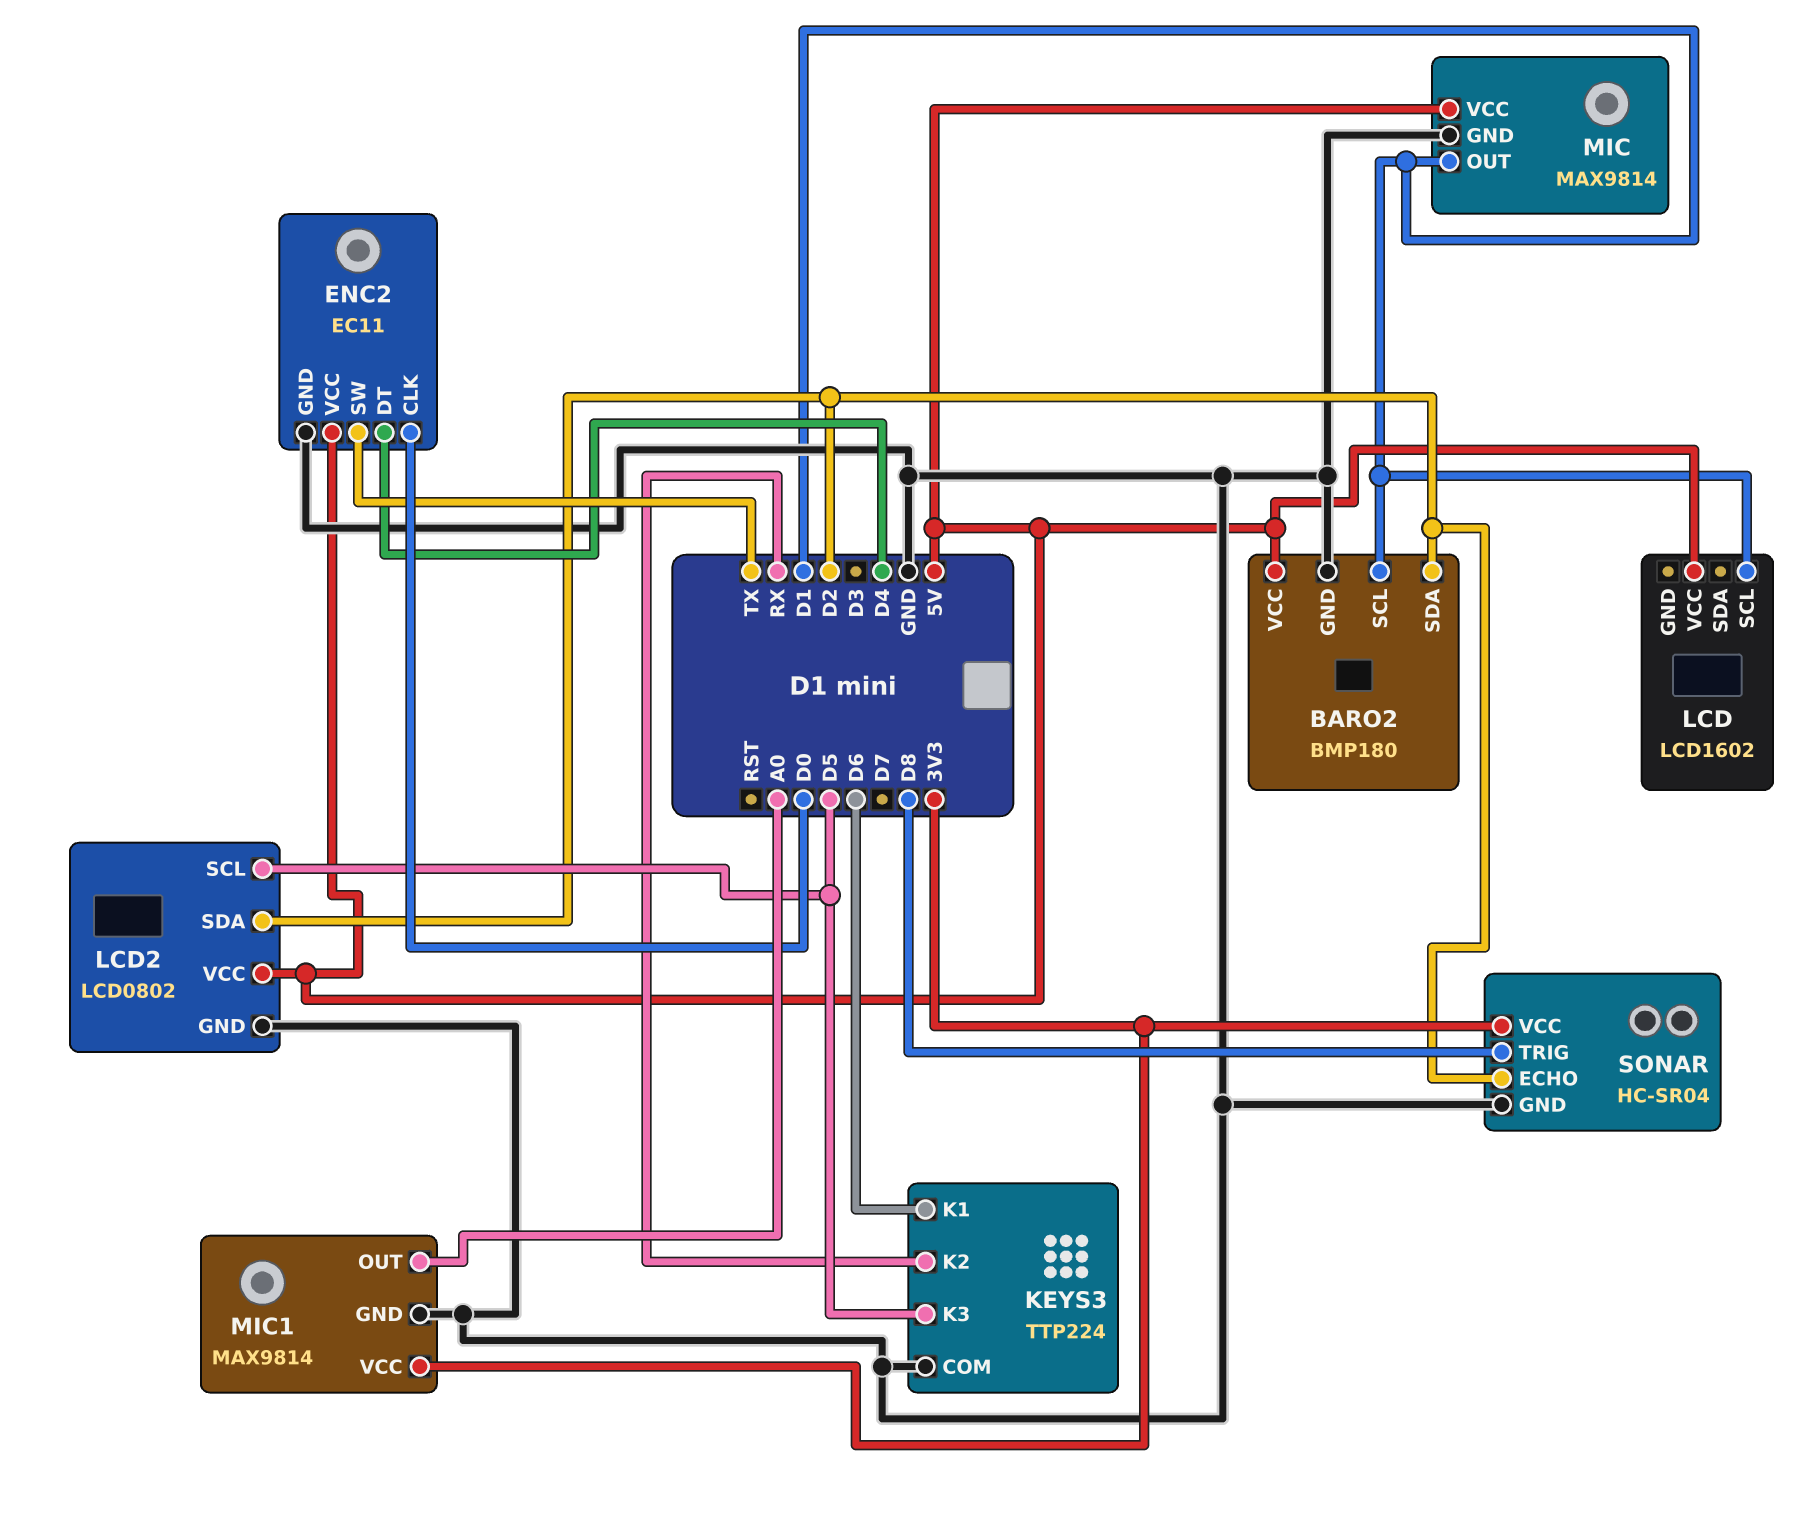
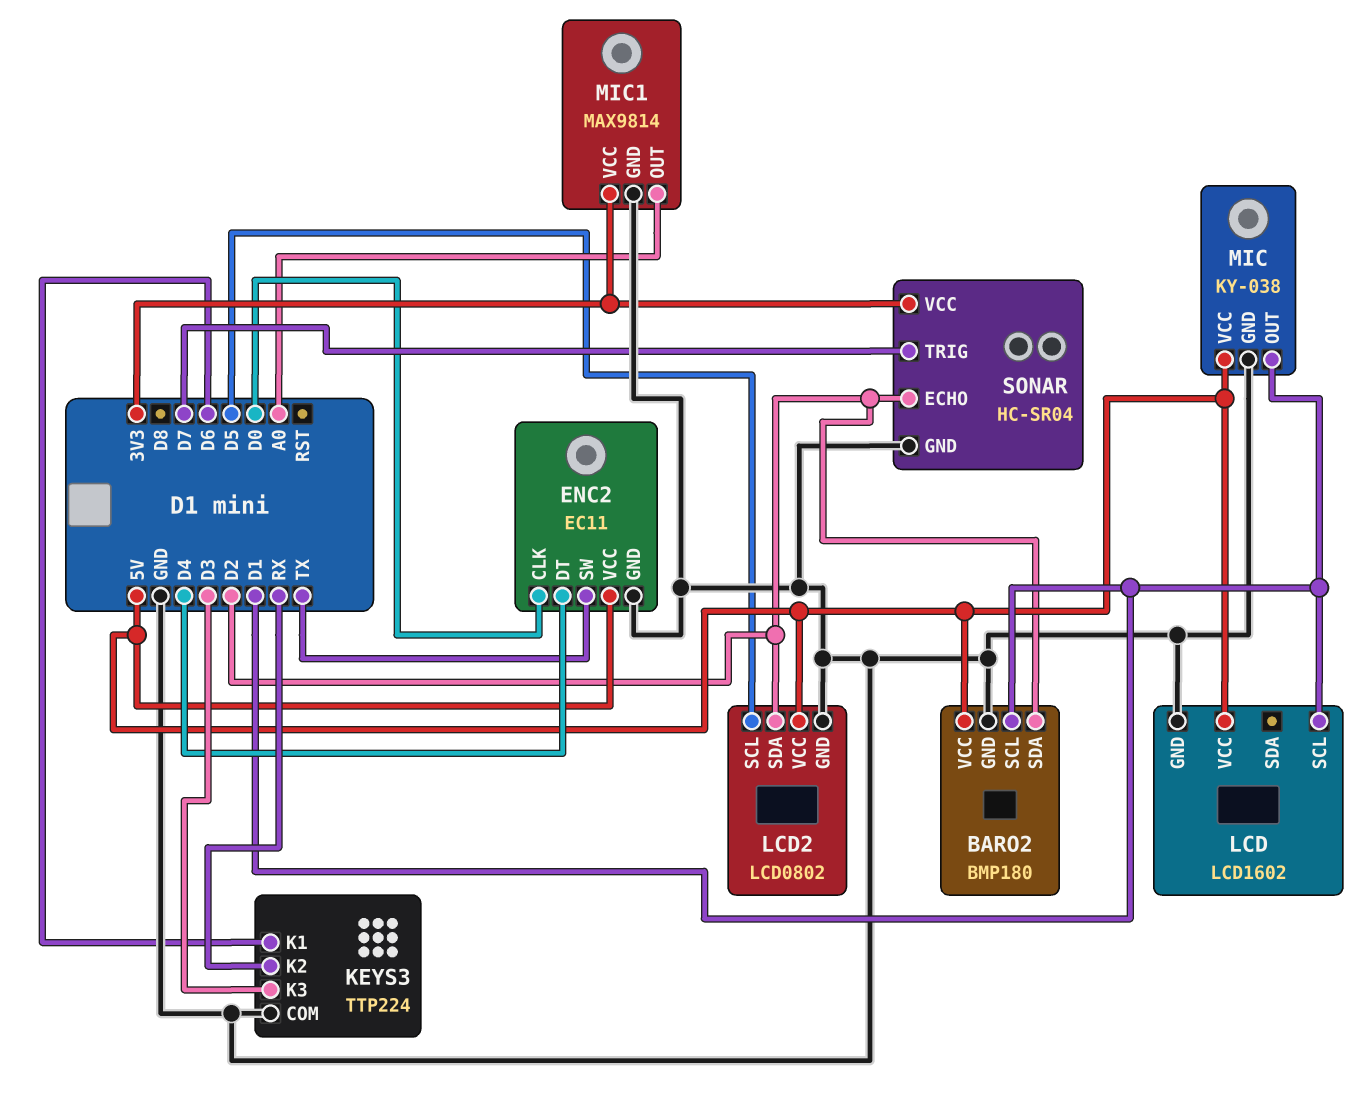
KEYS3 pin K3: D5 -> D3
LCD pin GND: none -> GND
MIC: MAX9814 -> KY-038
SONAR pin TRIG: D8 -> D7

